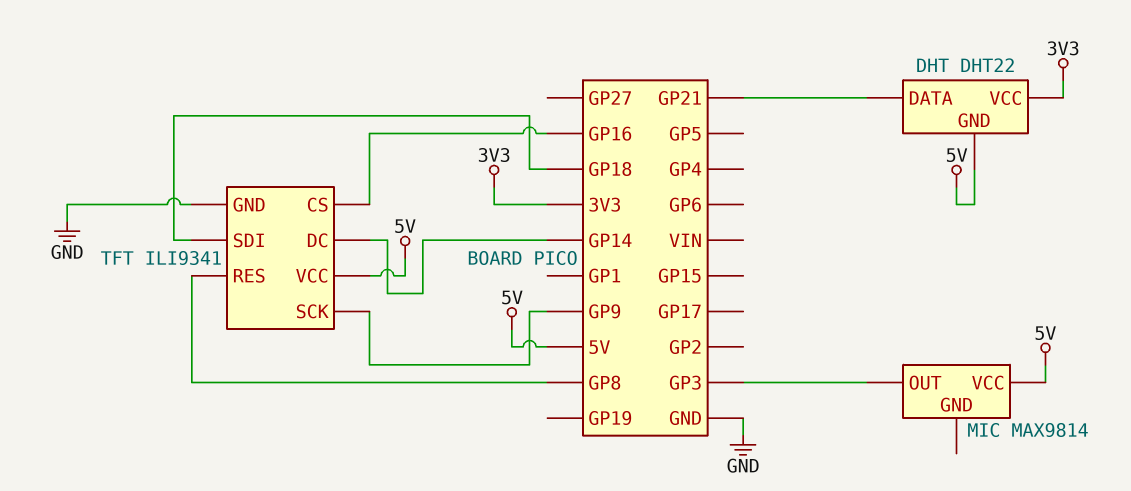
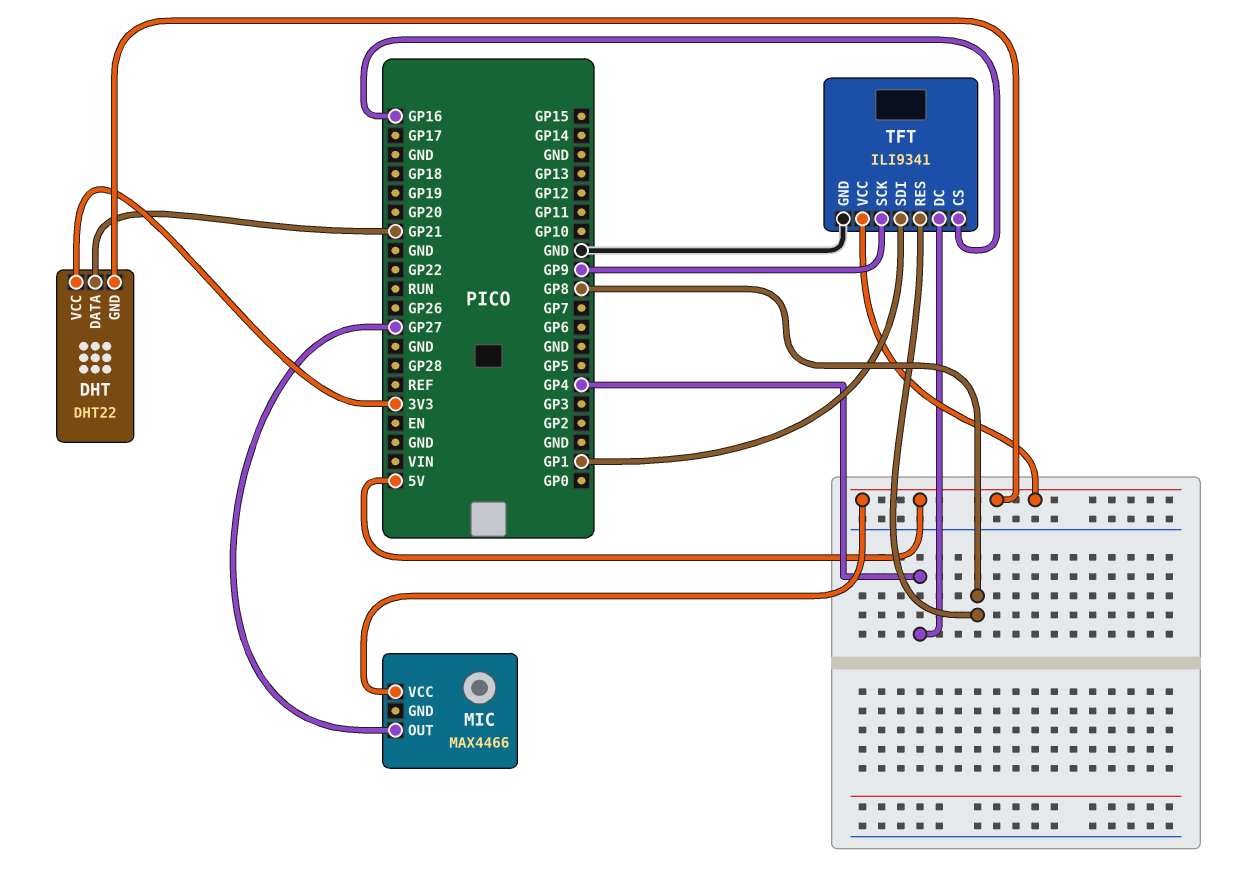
MIC: MAX9814 -> MAX4466
MIC pin OUT: GP3 -> GP27
TFT pin DC: GP14 -> GP4
TFT pin SDI: GP18 -> GP1

